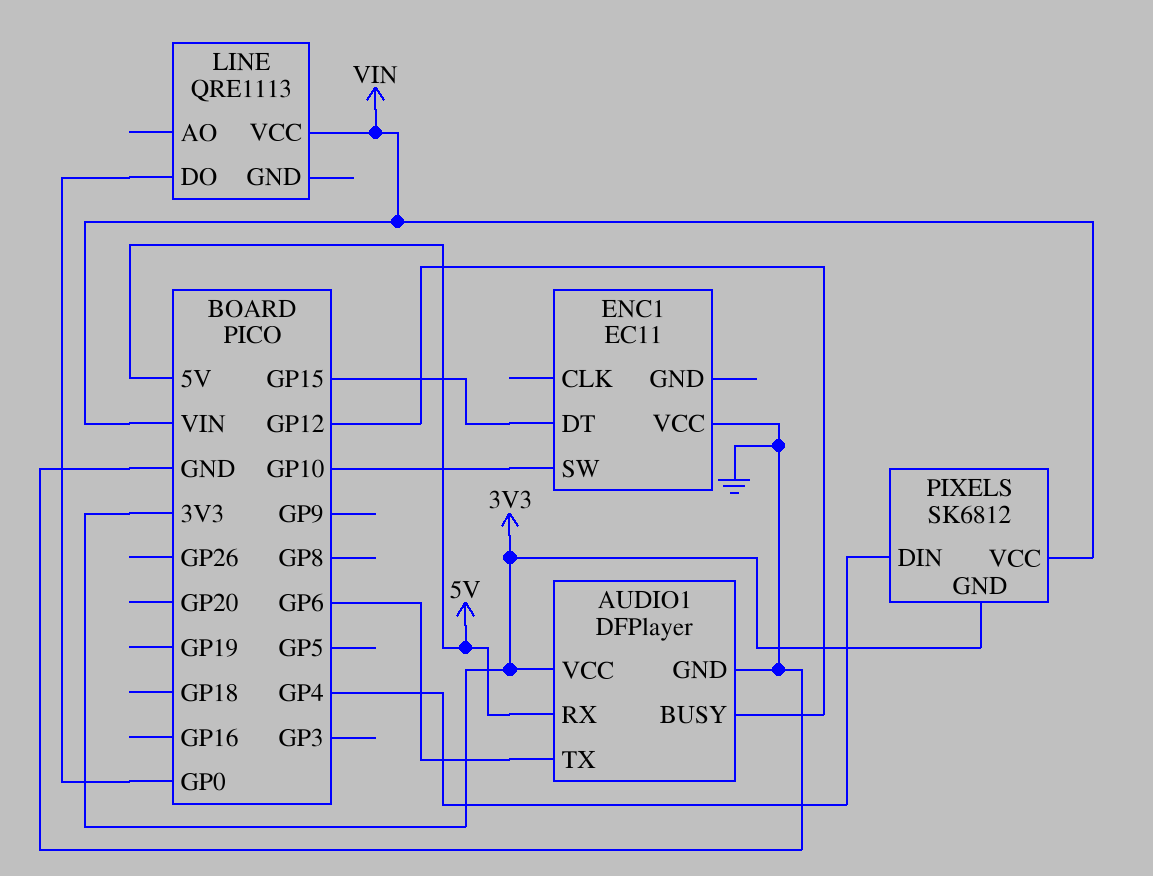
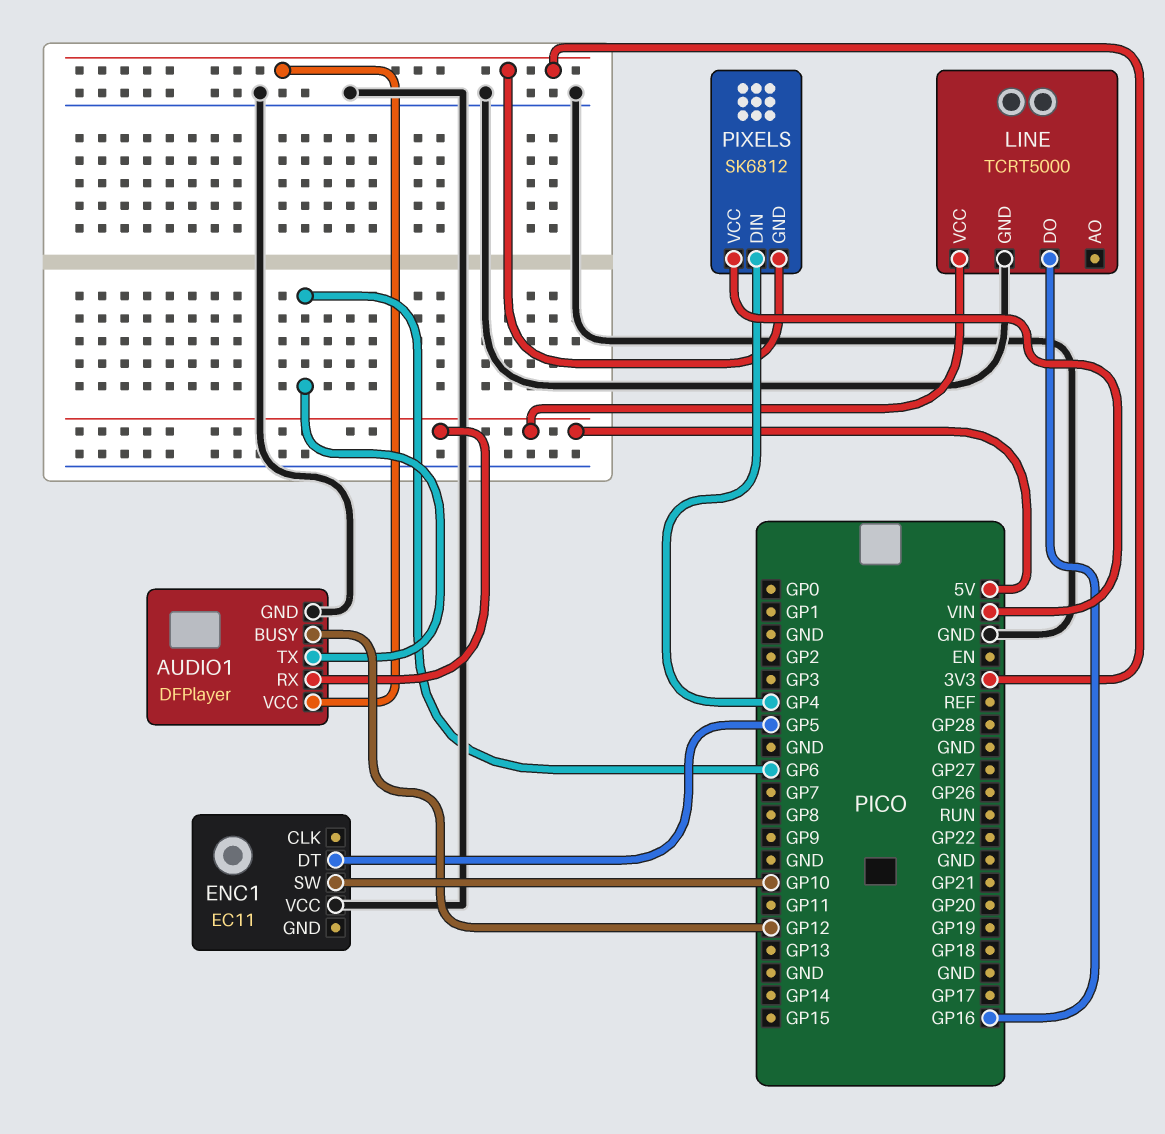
ENC1 pin DT: GP15 -> GP5
LINE: QRE1113 -> TCRT5000
LINE pin DO: GP0 -> GP16
LINE pin GND: none -> GND
LINE pin VCC: VIN -> 5V

